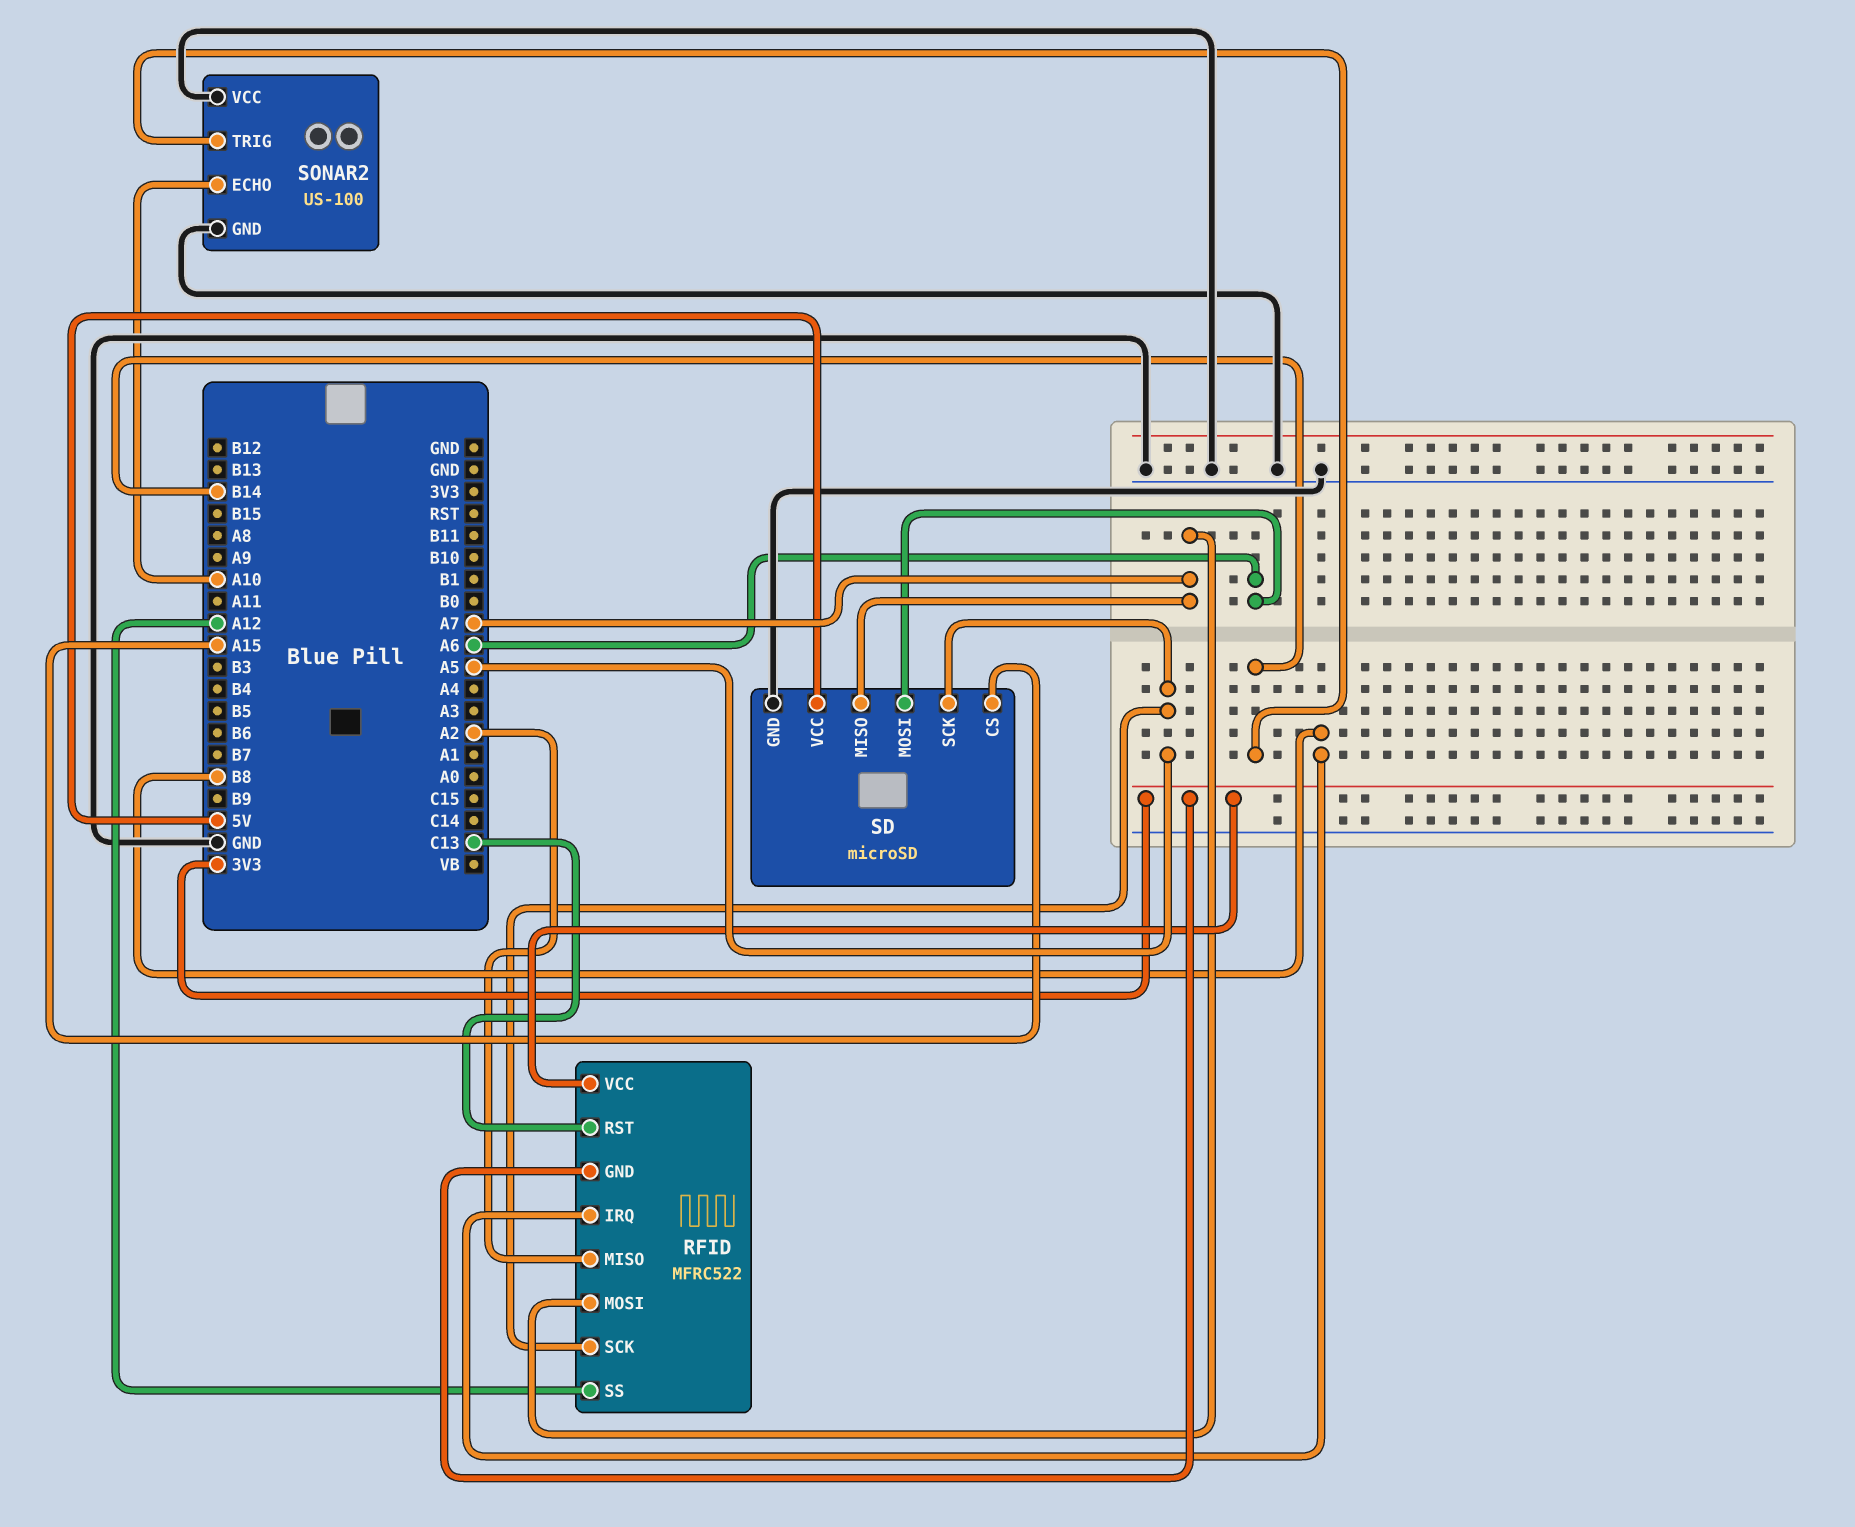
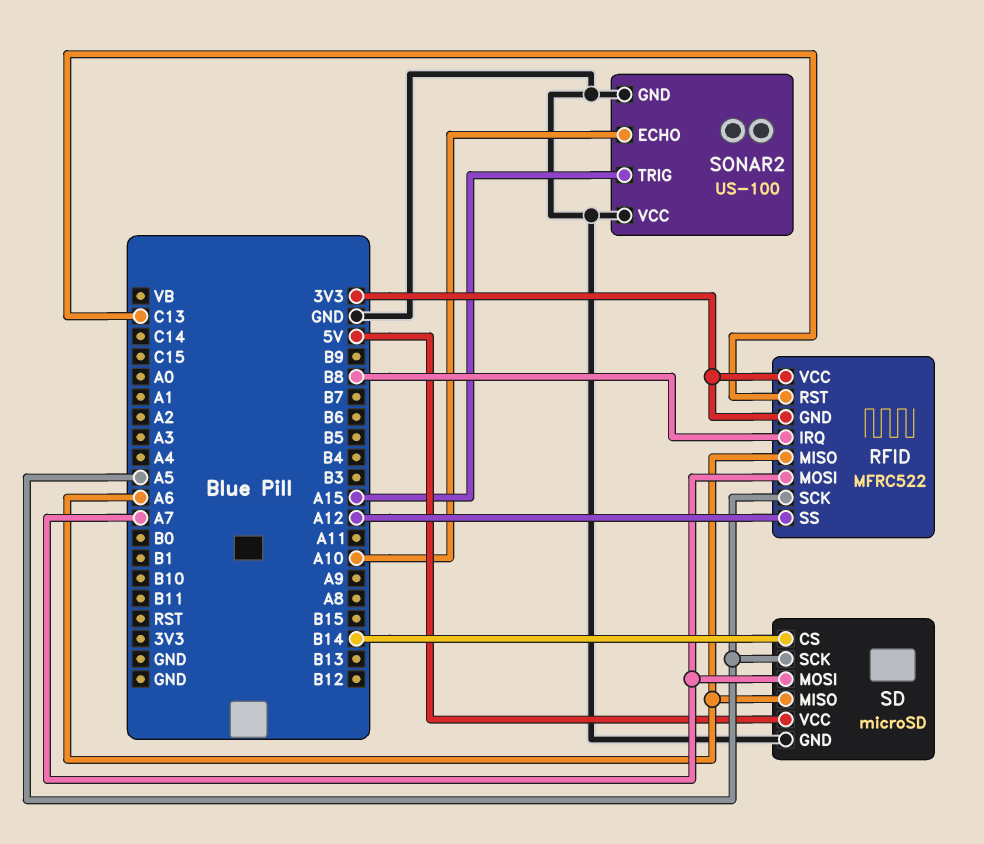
RFID pin MISO: A2 -> A6
SD pin CS: A15 -> B14
SD pin MISO: A7 -> A6
SD pin MOSI: A6 -> A7
SONAR2 pin TRIG: B14 -> A15

